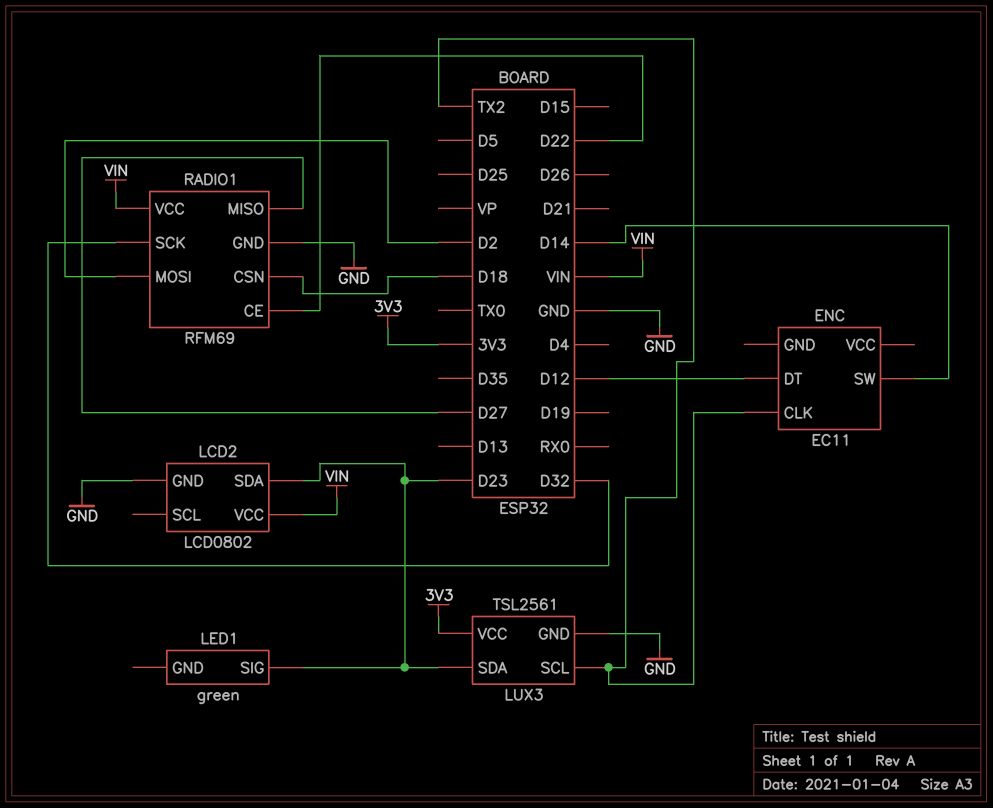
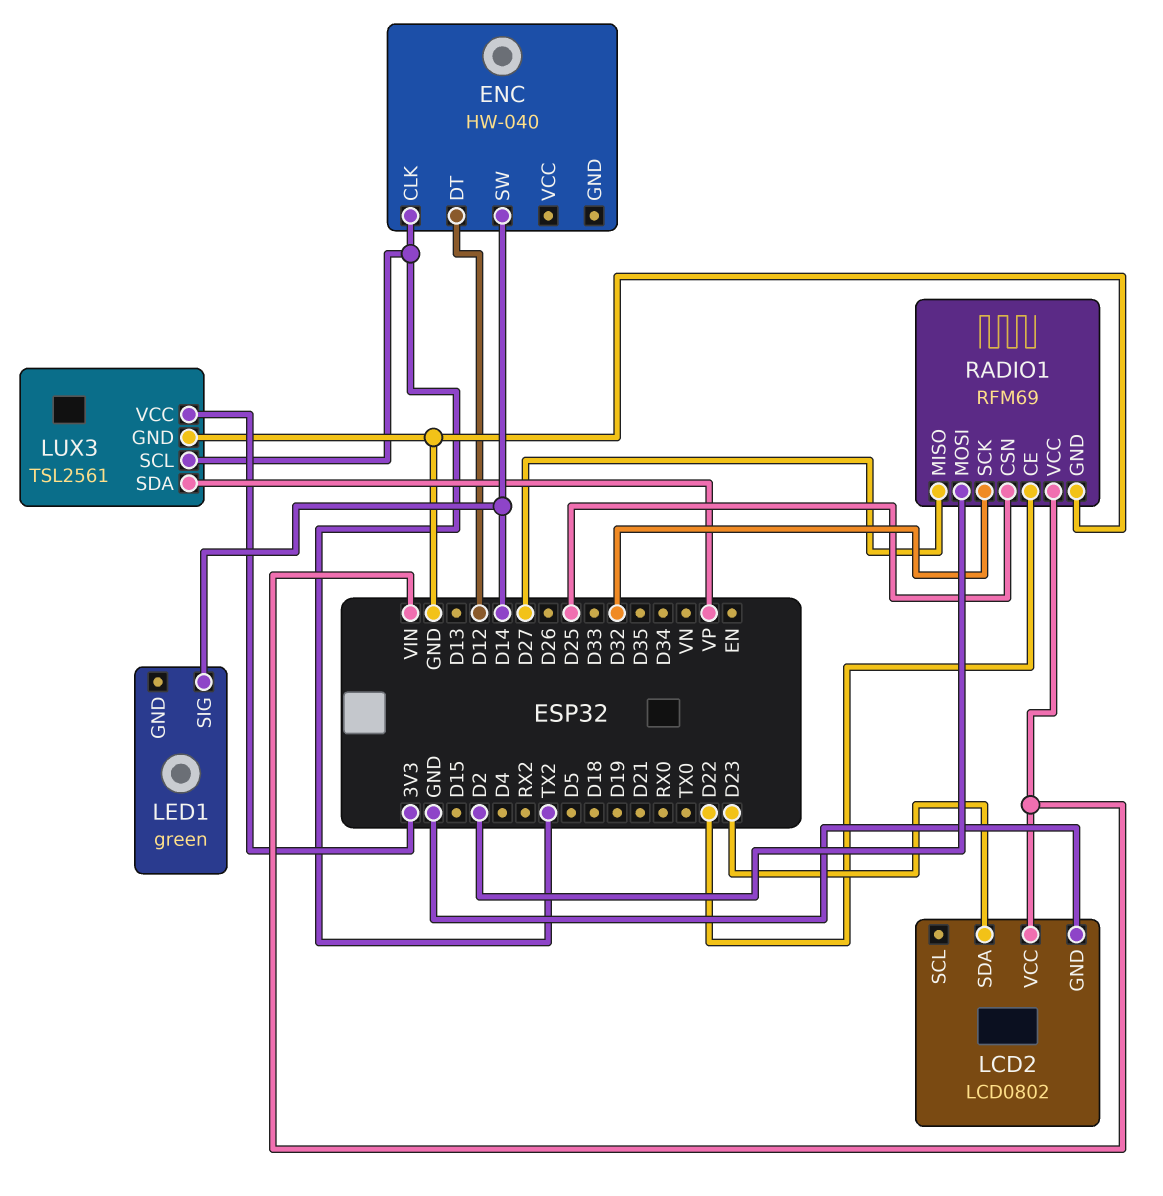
ENC: EC11 -> HW-040
LED1 pin SIG: D23 -> D14
LUX3 pin SDA: D23 -> VP
RADIO1 pin CSN: D18 -> D25

